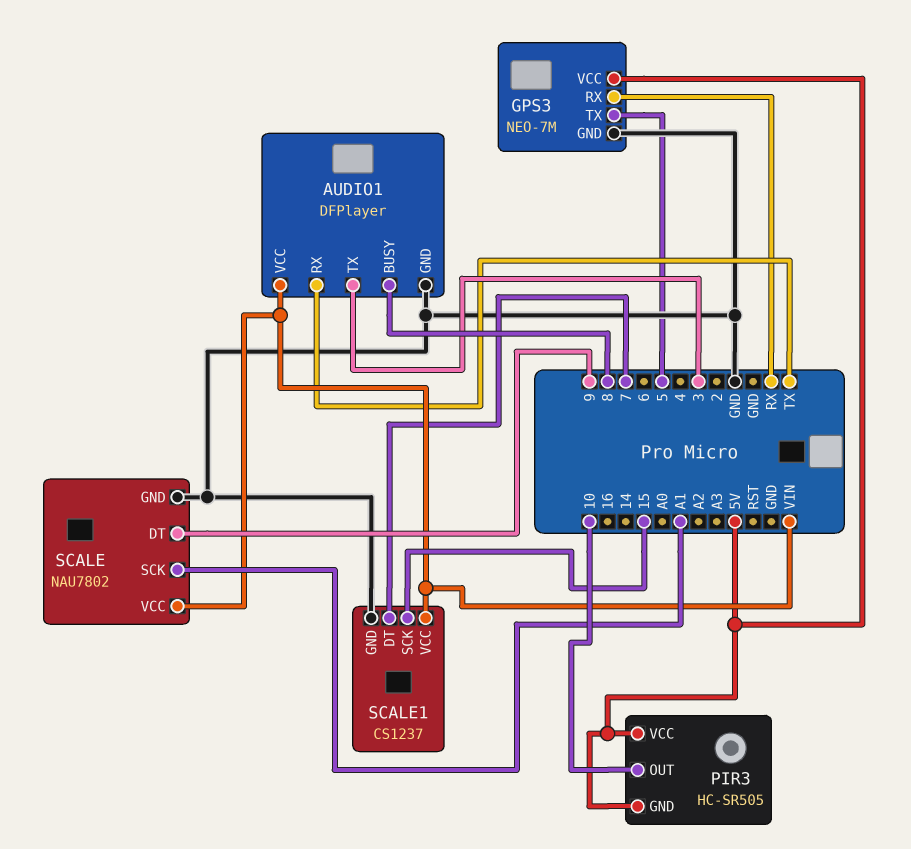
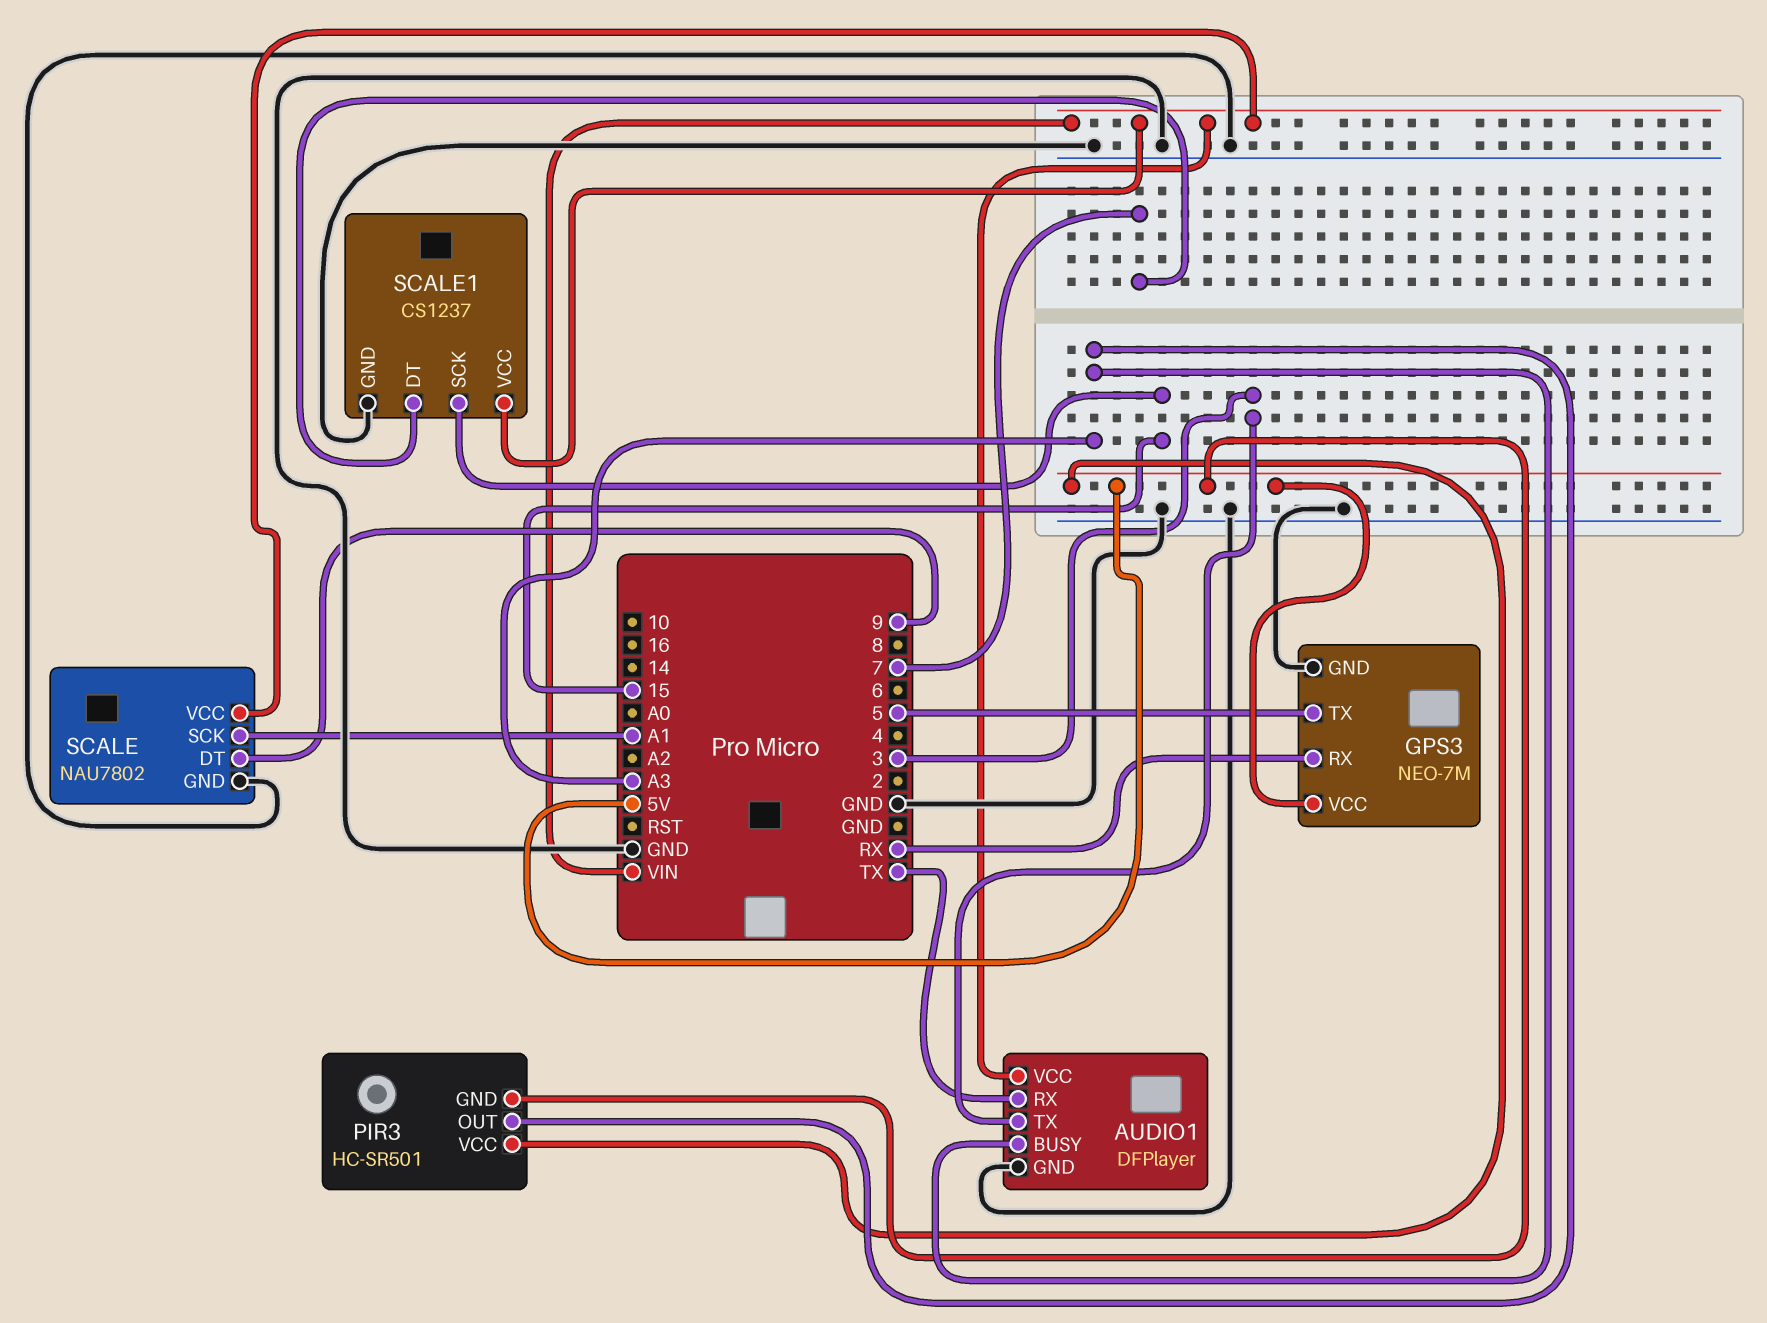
AUDIO1 pin BUSY: 8 -> A3
PIR3: HC-SR505 -> HC-SR501
PIR3 pin OUT: 10 -> A3

